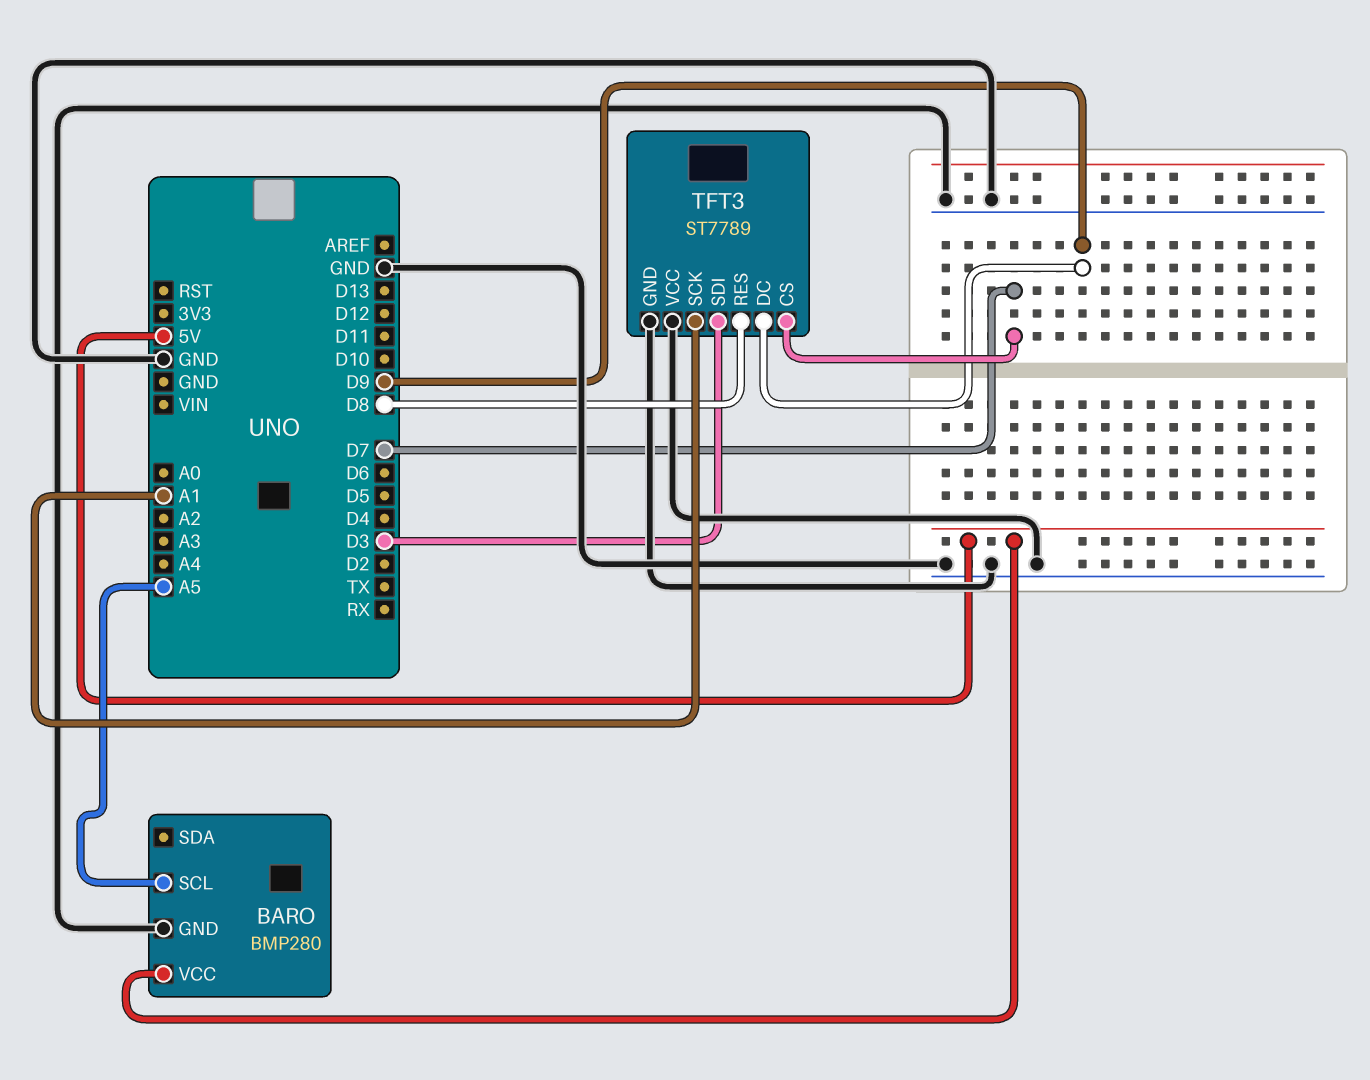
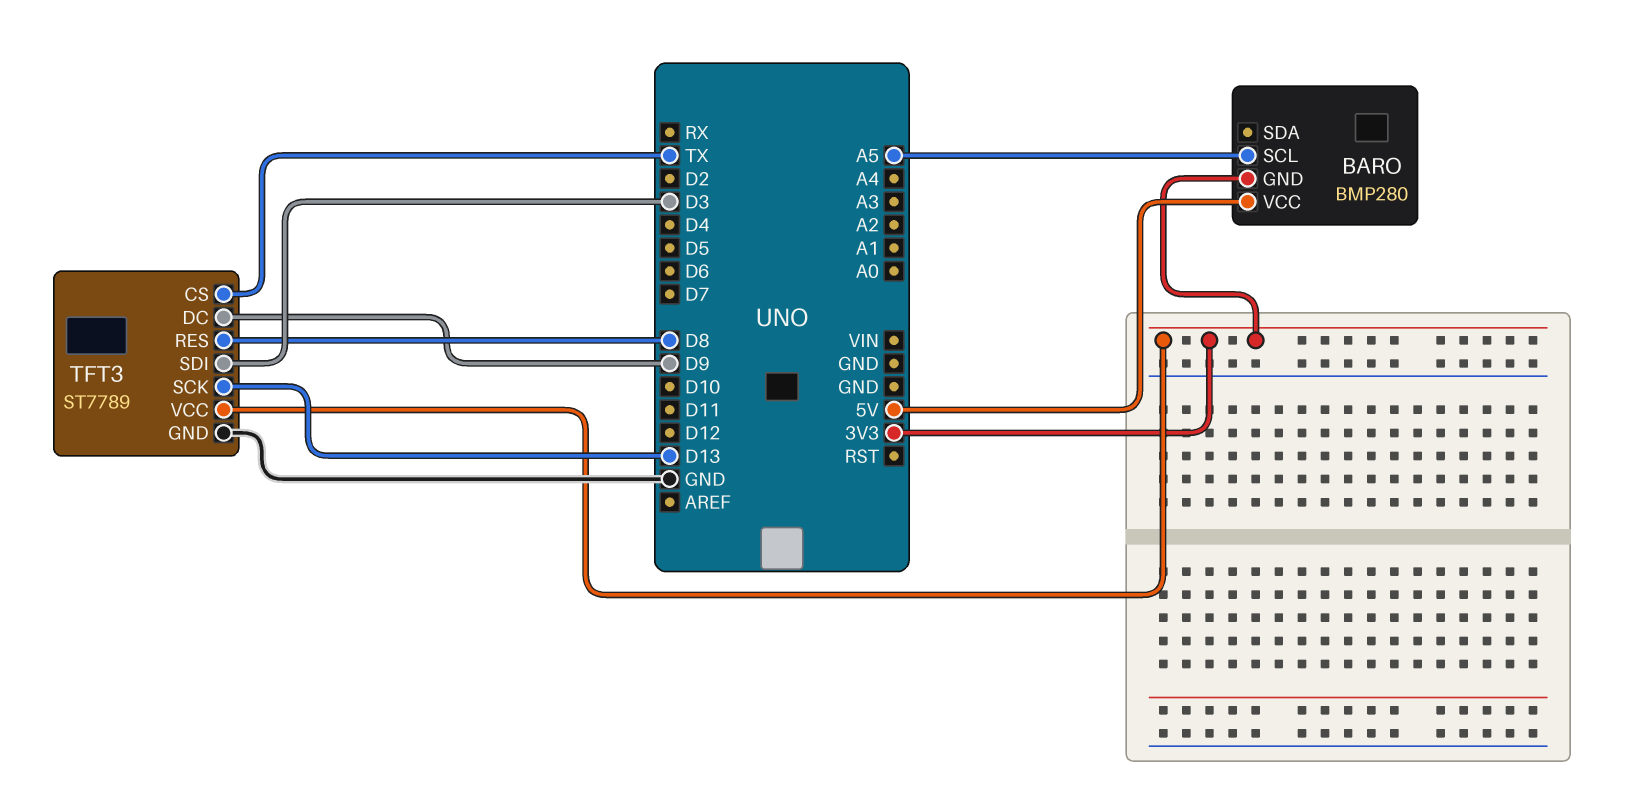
BARO pin GND: GND -> 3V3
TFT3 pin CS: D7 -> TX
TFT3 pin SCK: A1 -> D13
TFT3 pin VCC: GND -> 3V3

